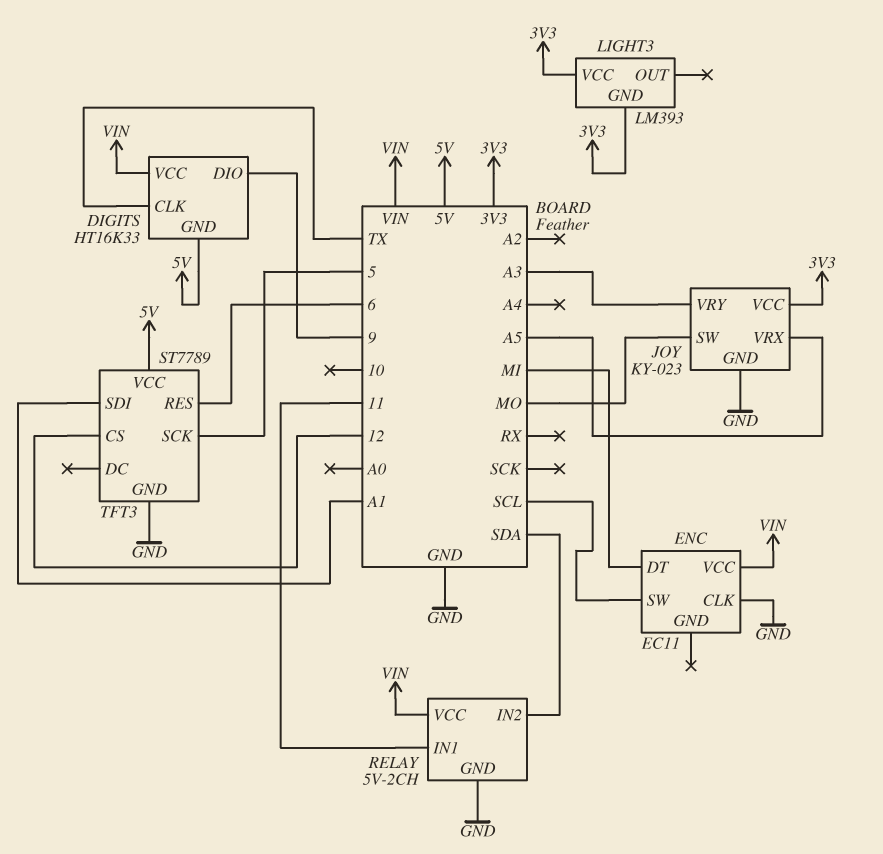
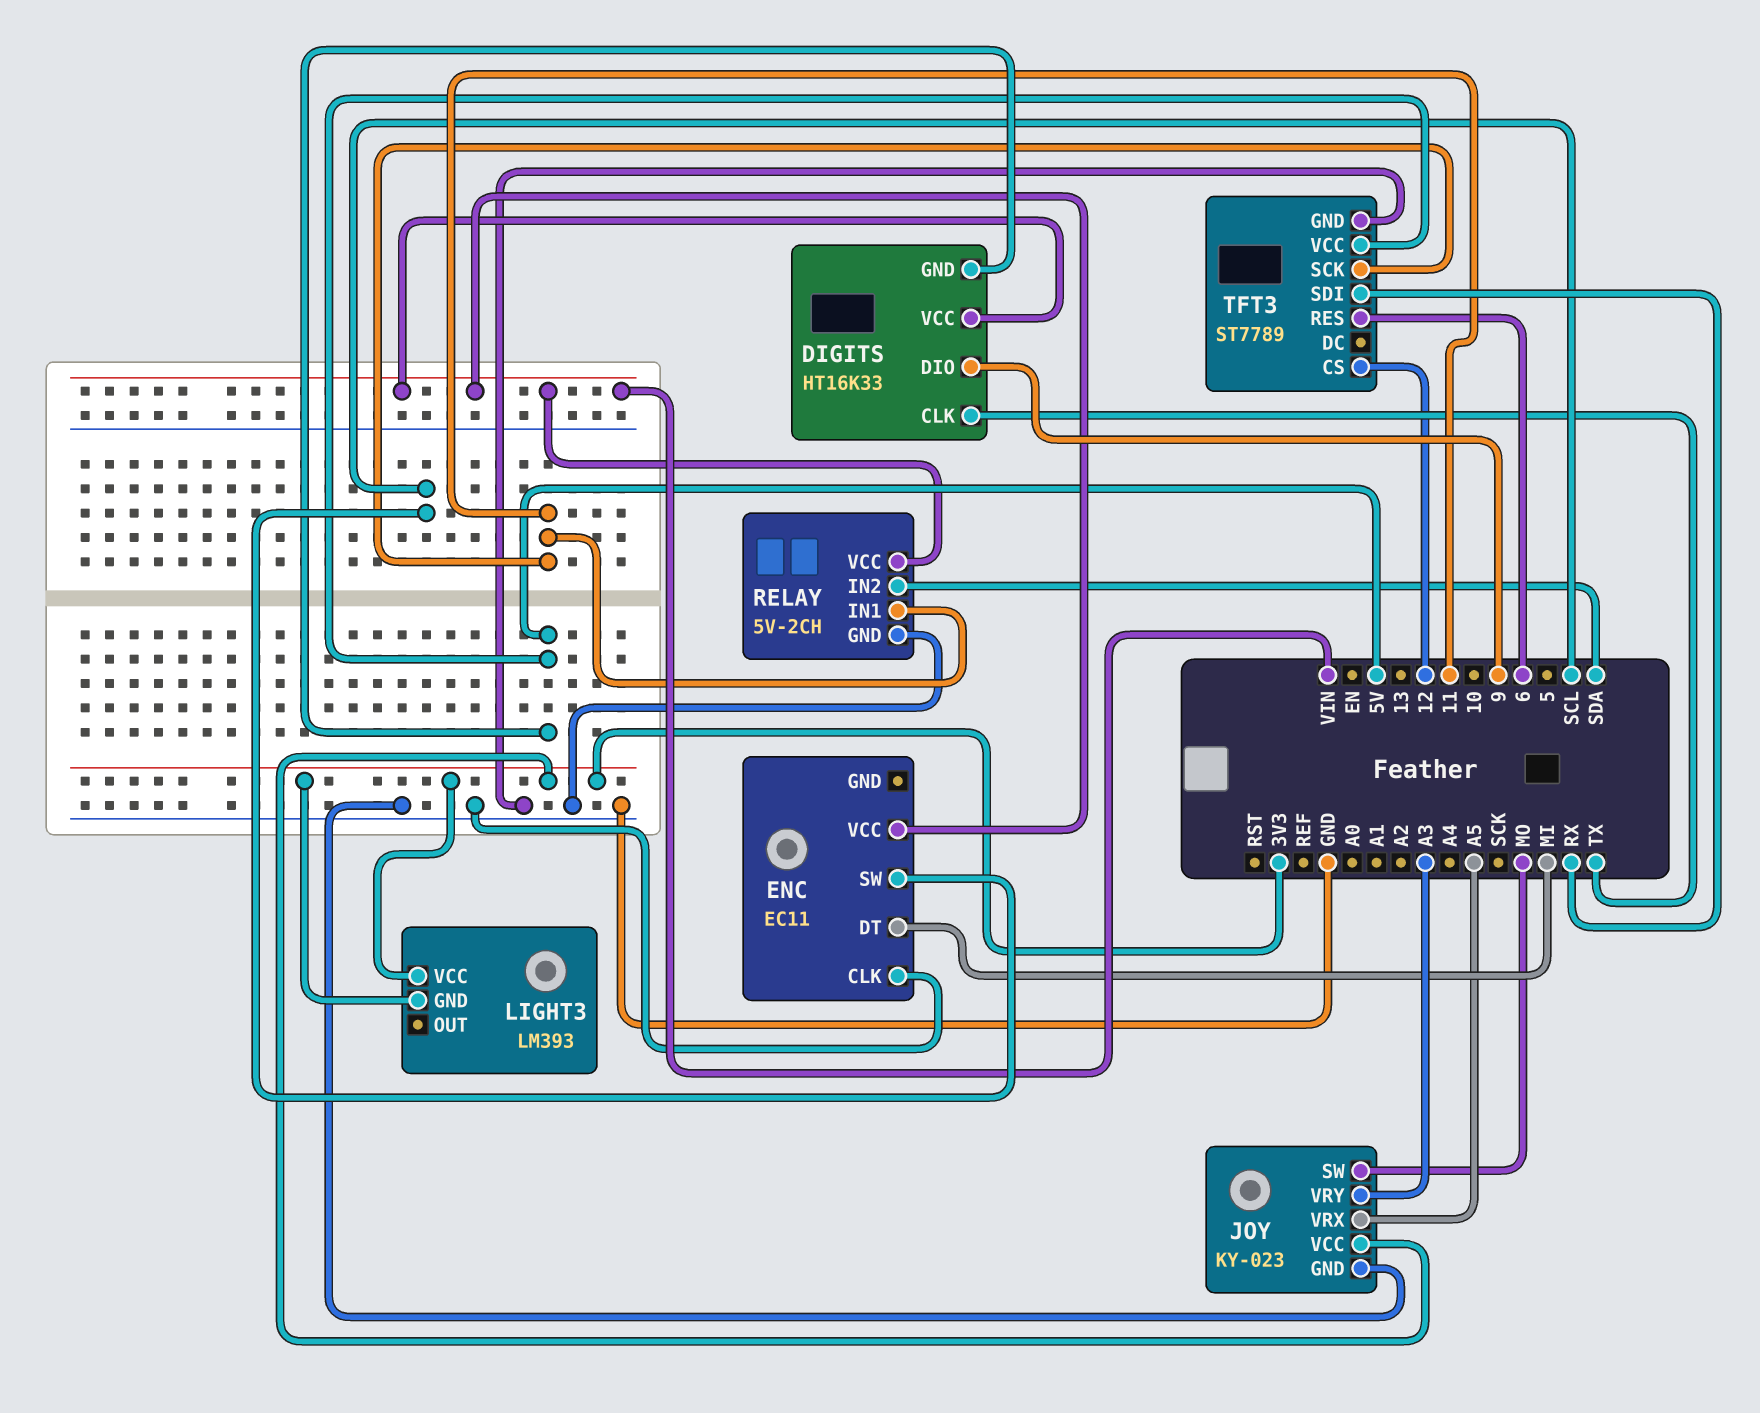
TFT3 pin SCK: 5 -> 11
TFT3 pin SDI: A1 -> RX

